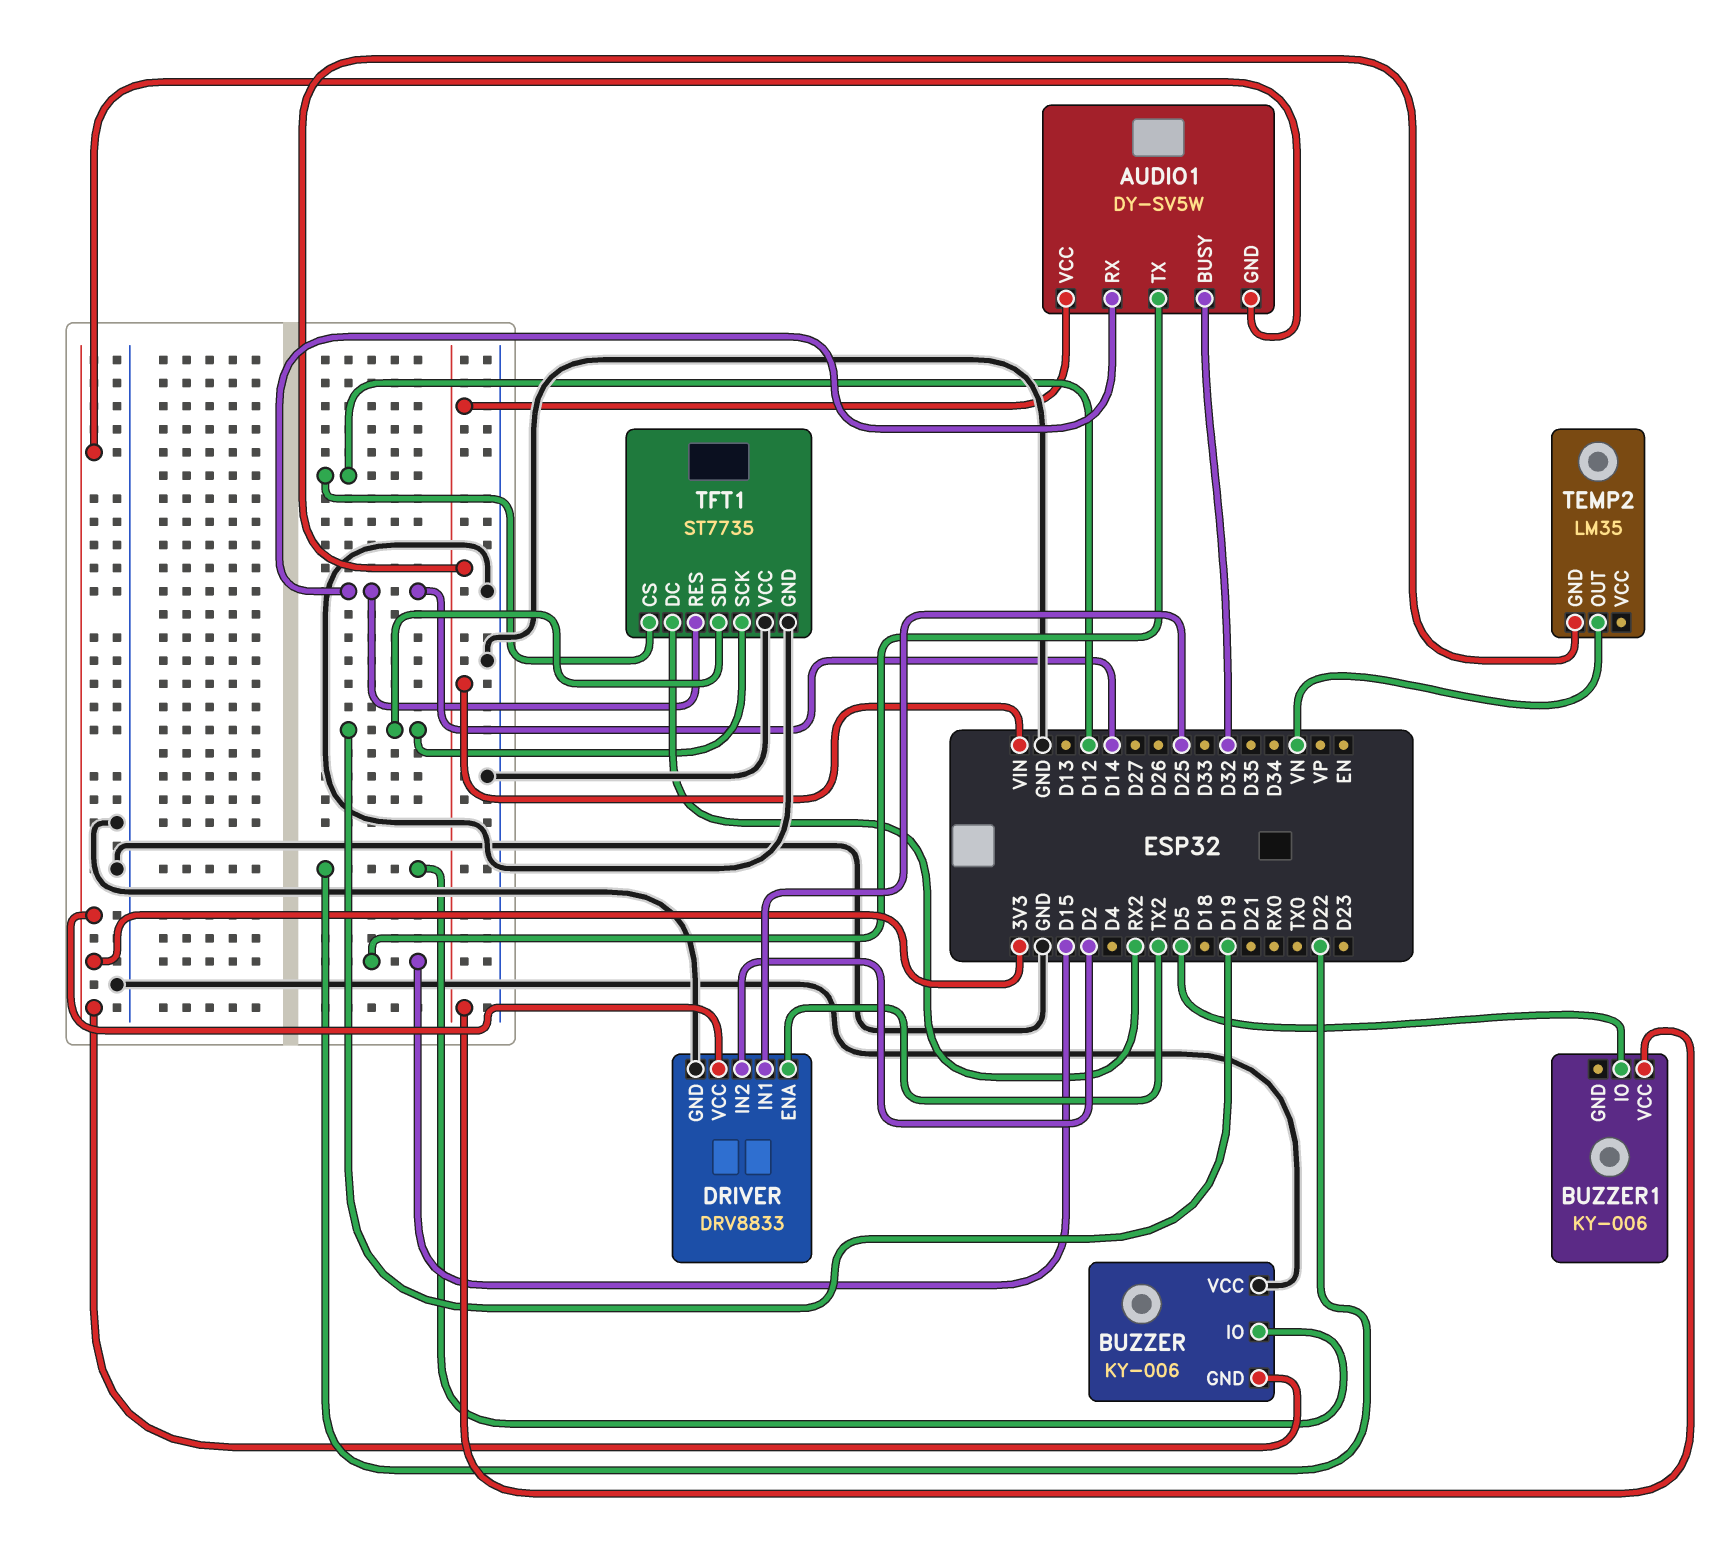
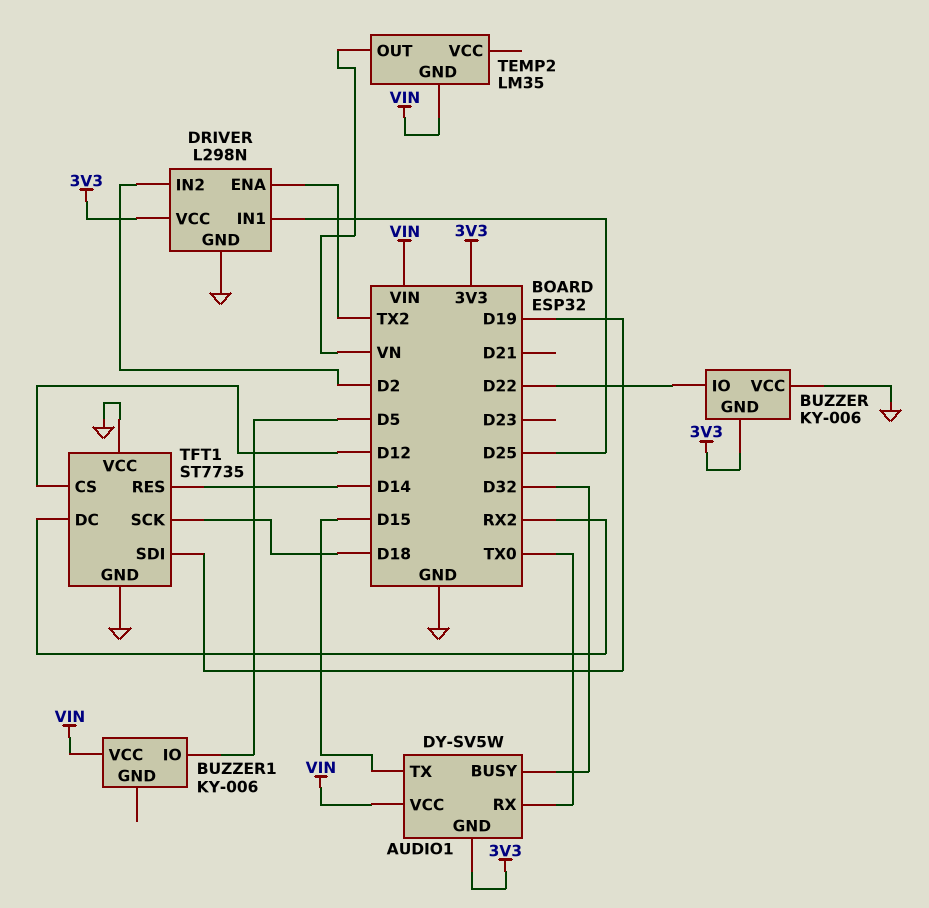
AUDIO1 pin RX: D14 -> TX0
DRIVER: DRV8833 -> L298N
TFT1 pin SCK: D19 -> D18

